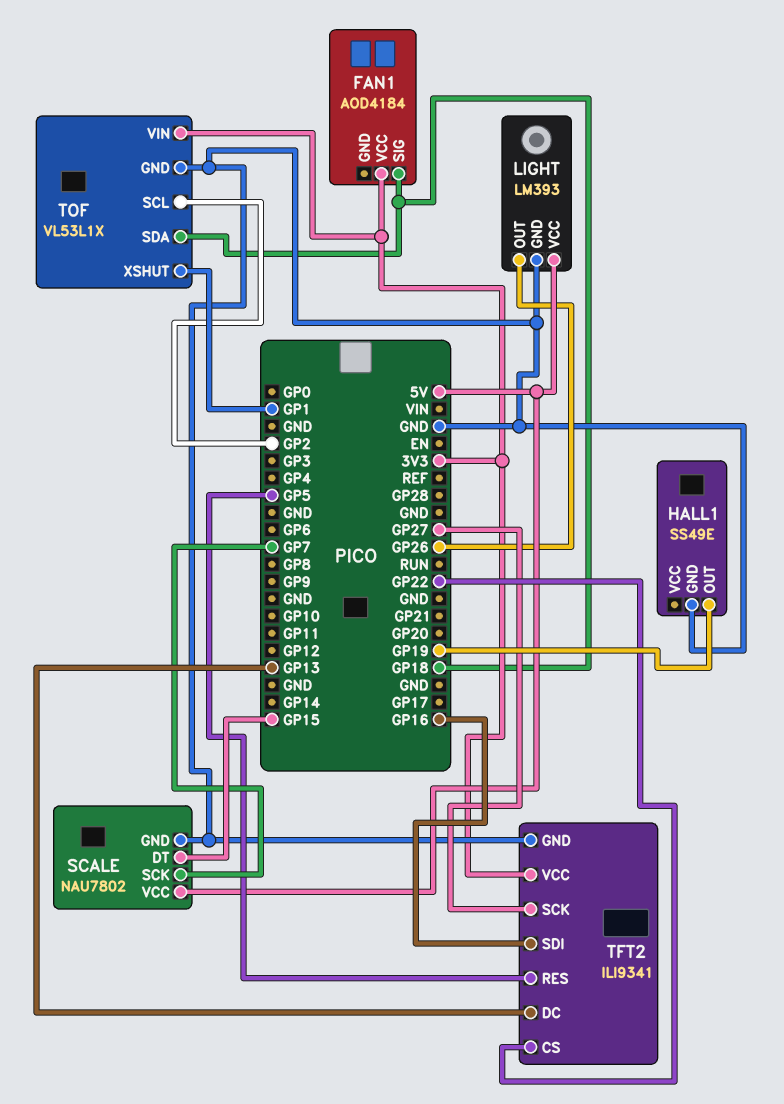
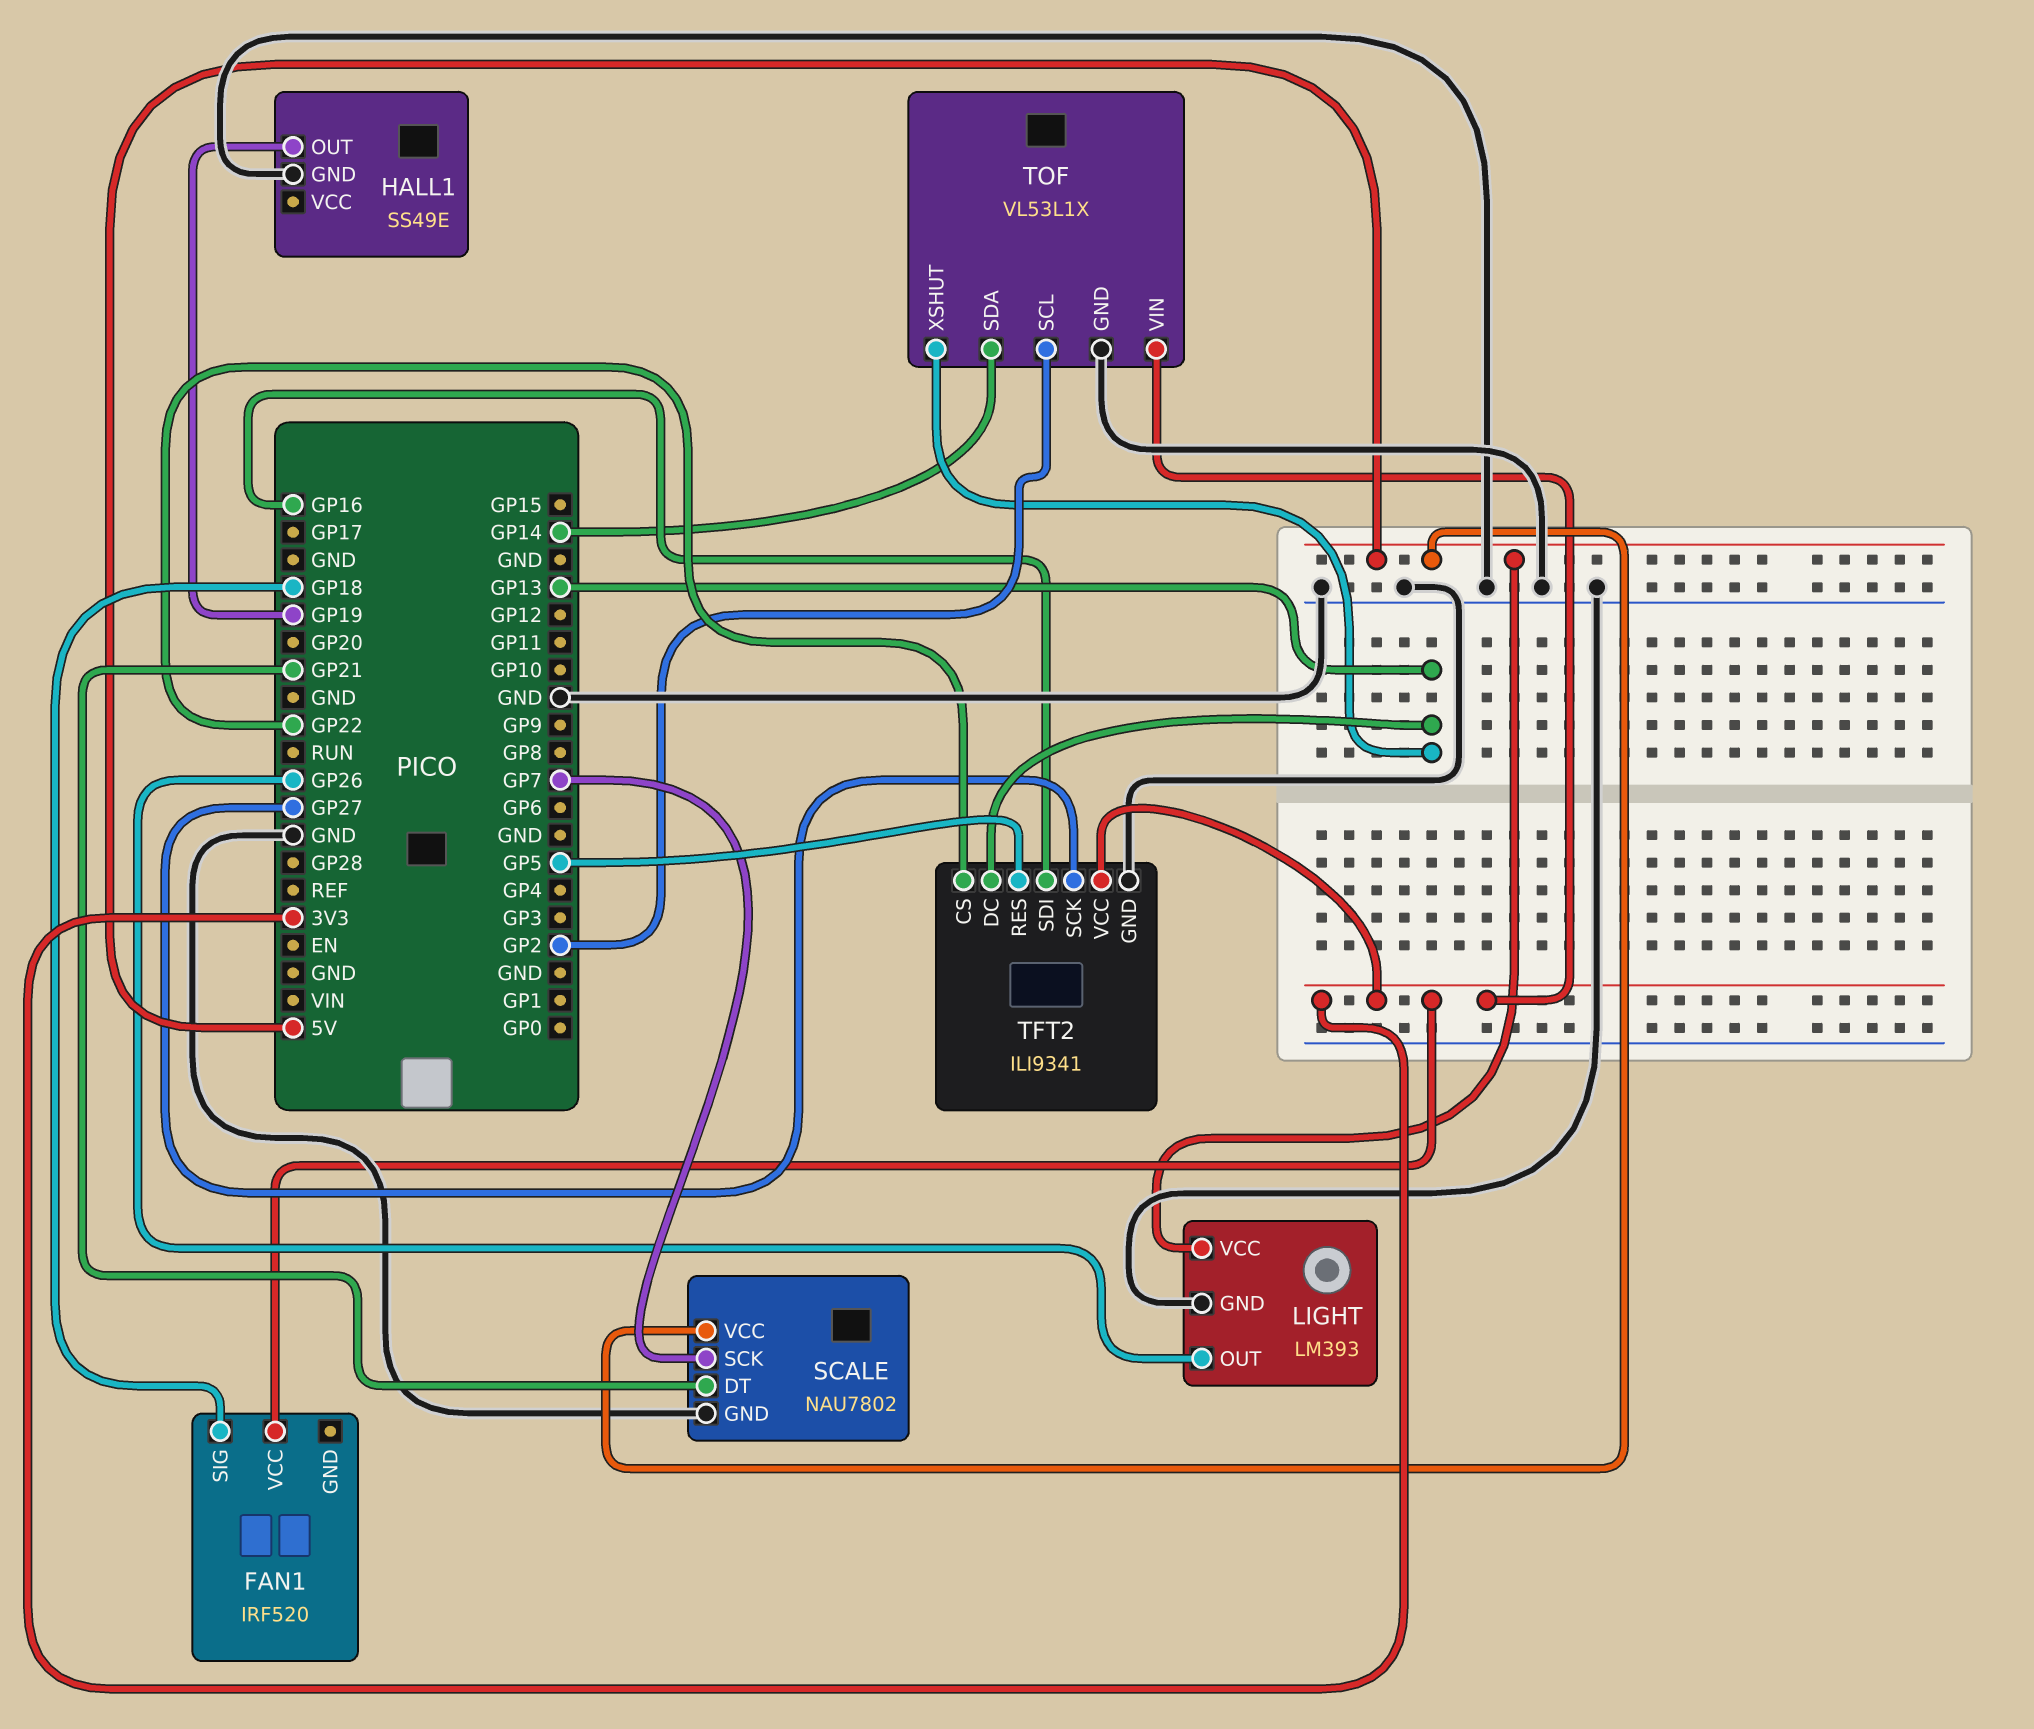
FAN1: AOD4184 -> IRF520
SCALE pin DT: GP15 -> GP21
TOF pin SDA: GP18 -> GP14
TOF pin XSHUT: GP1 -> GP13

